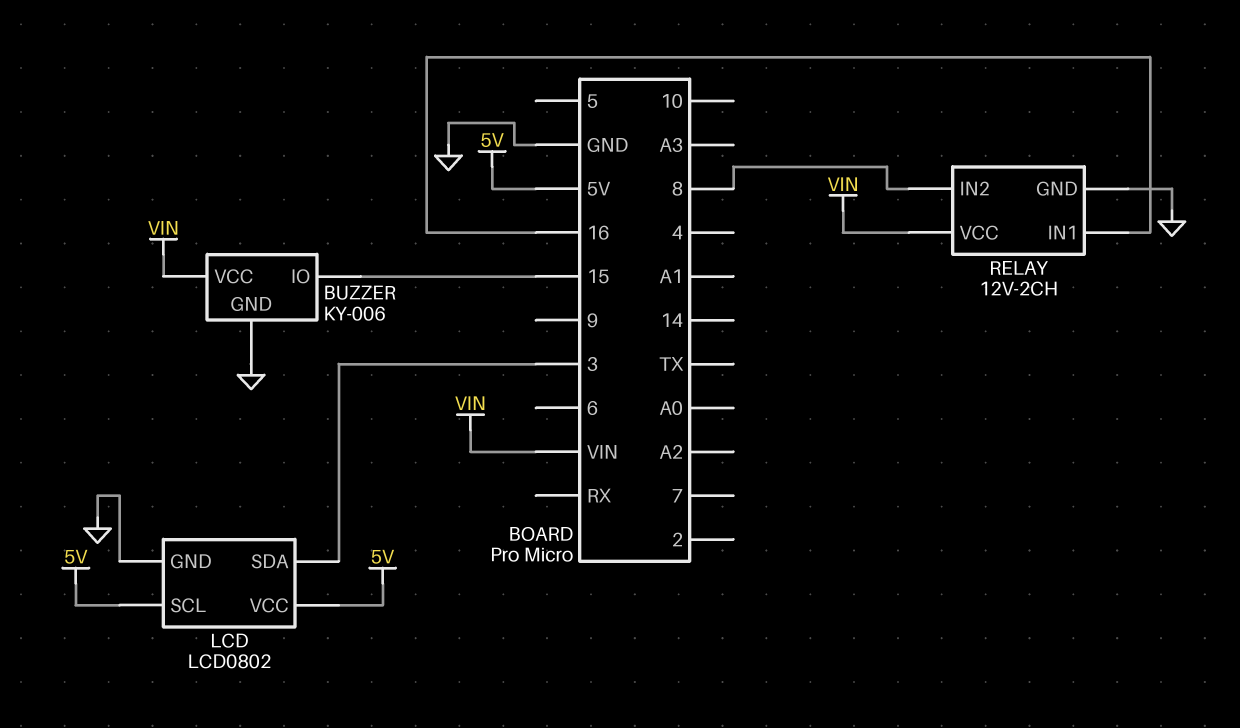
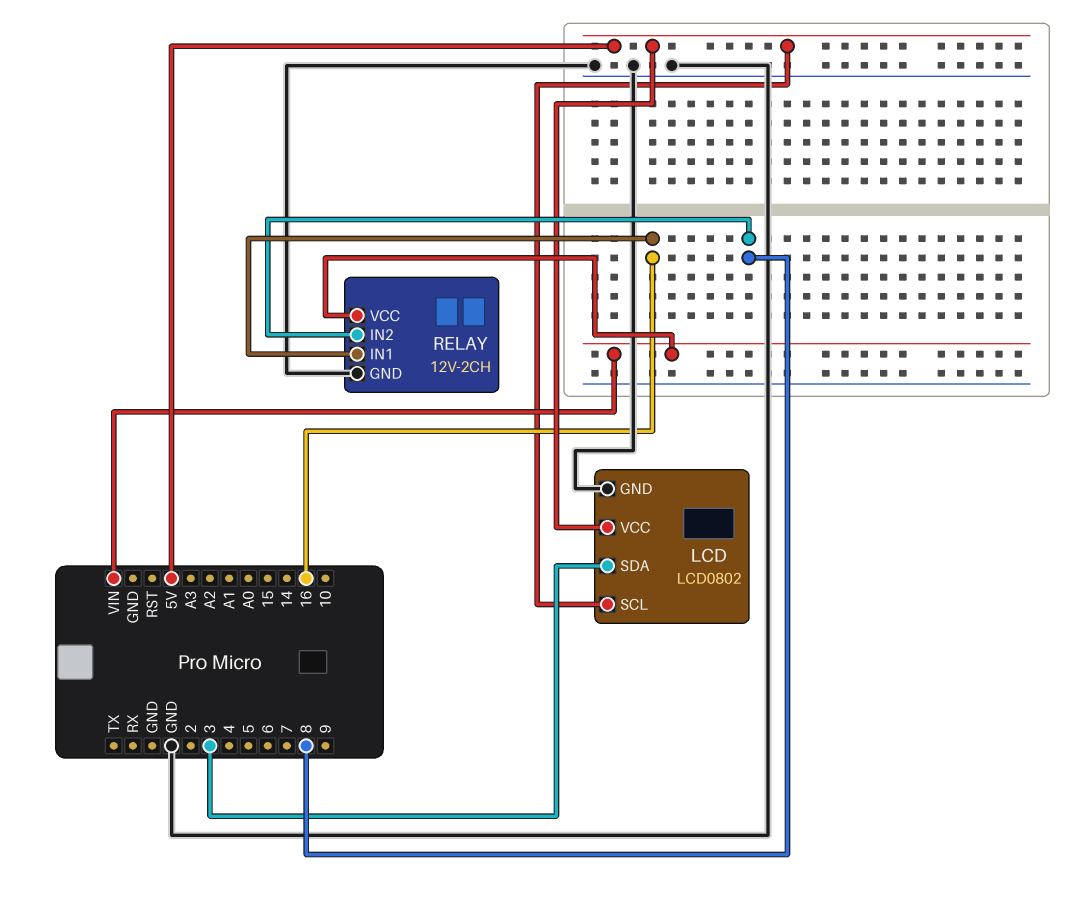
BUZZER: KY-006 -> none
BUZZER pin GND: GND -> none
BUZZER pin IO: 15 -> none
BUZZER pin VCC: VIN -> none

